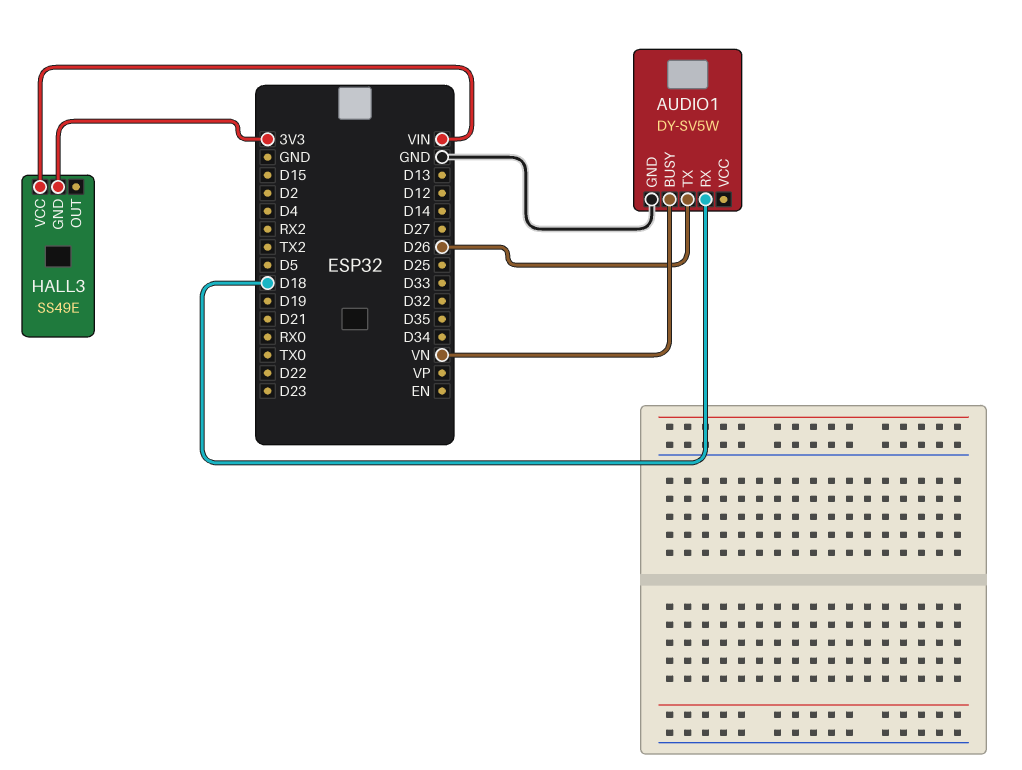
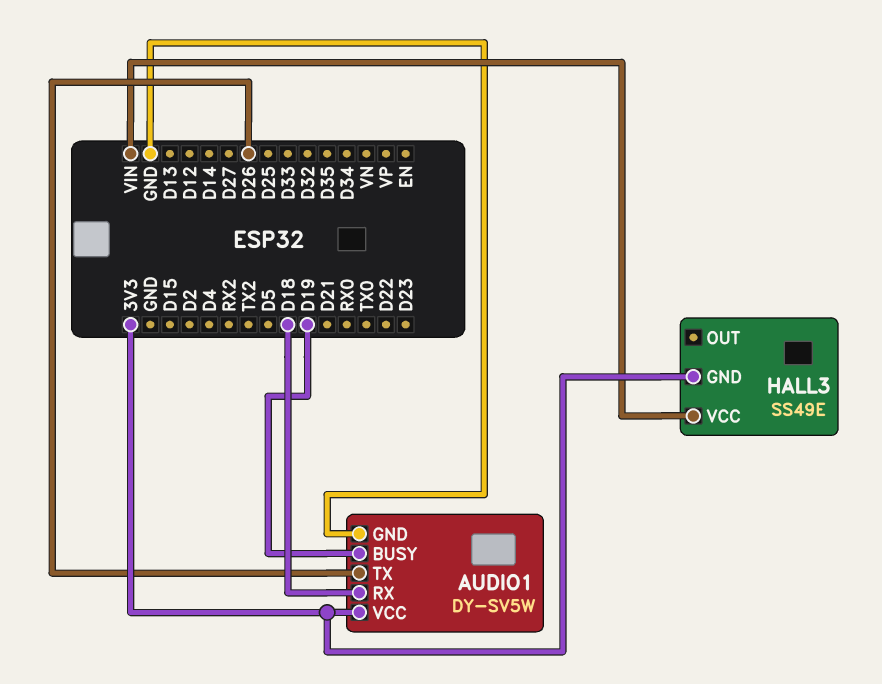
AUDIO1 pin BUSY: VN -> D19
AUDIO1 pin VCC: none -> 3V3

